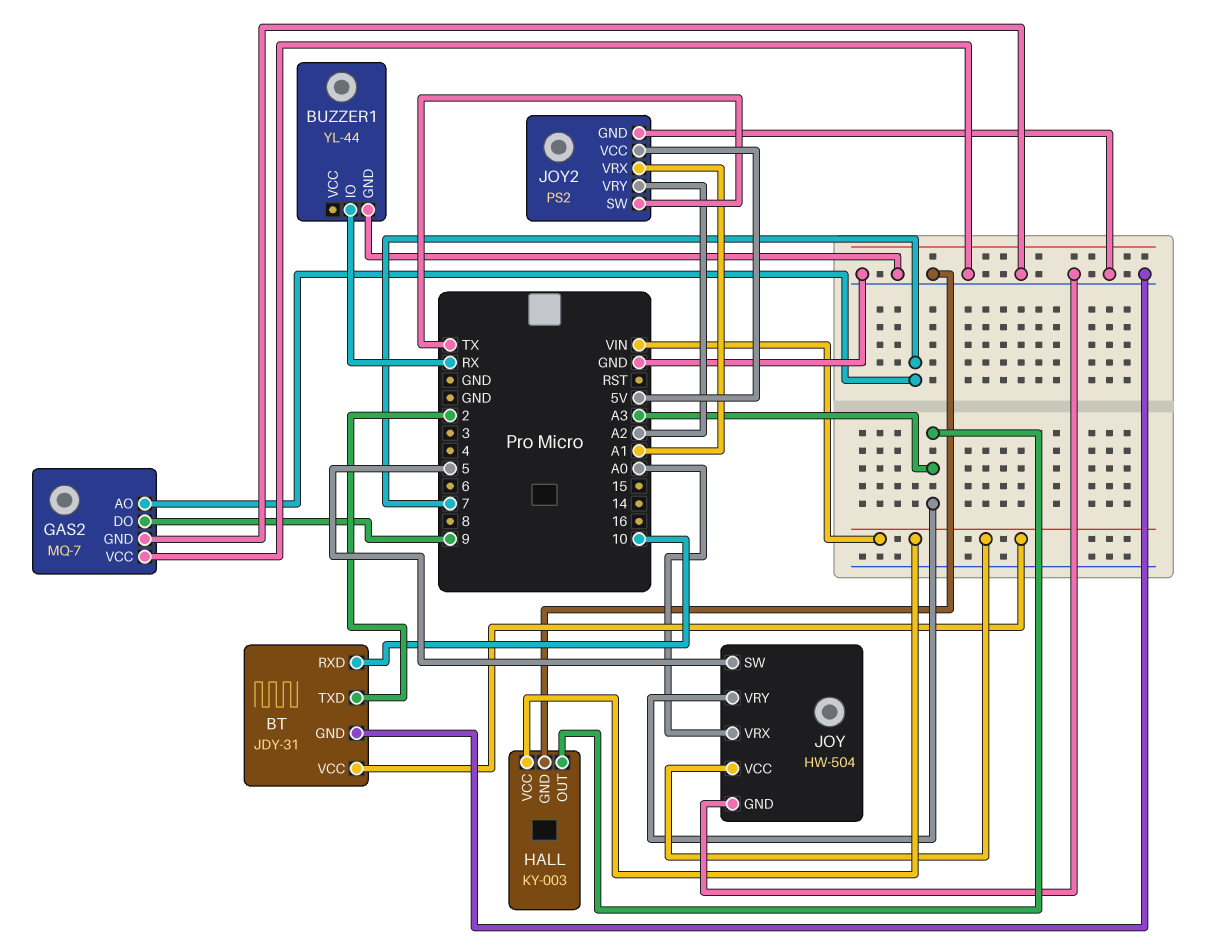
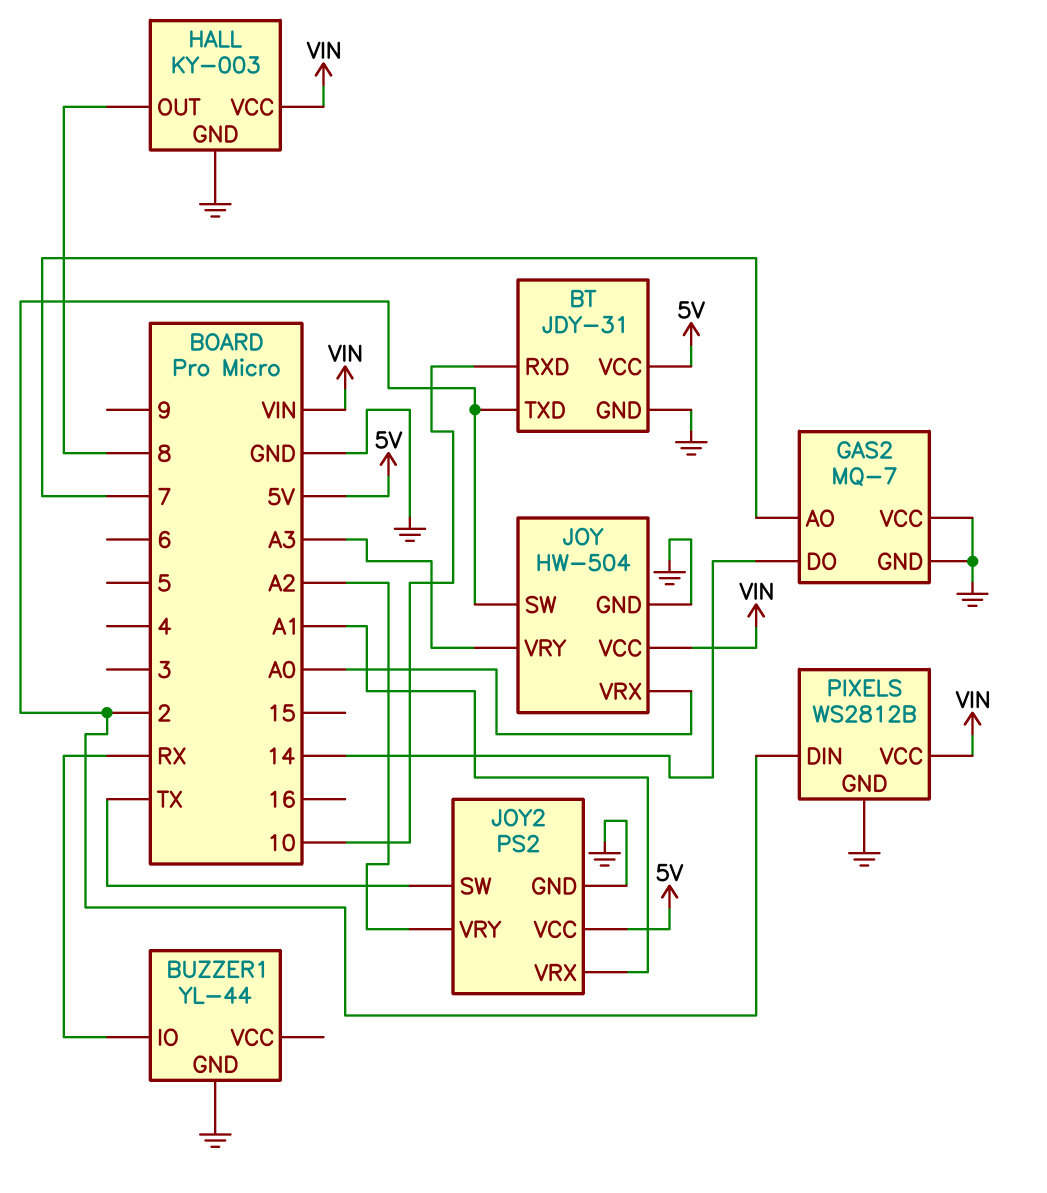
BT pin VCC: VIN -> 5V
GAS2 pin DO: 9 -> 14
HALL pin OUT: A3 -> 8
JOY pin SW: 5 -> 2
PIXELS: none -> WS2812B
PIXELS pin DIN: none -> 2
PIXELS pin GND: none -> GND
PIXELS pin VCC: none -> VIN

